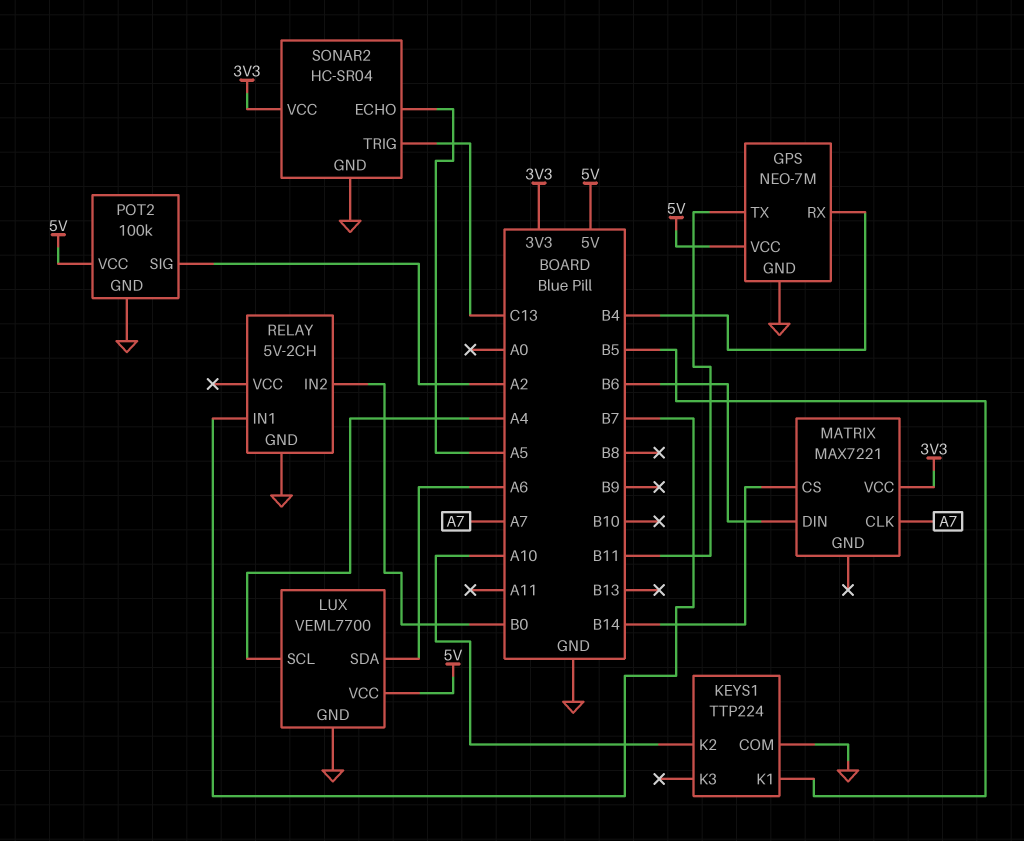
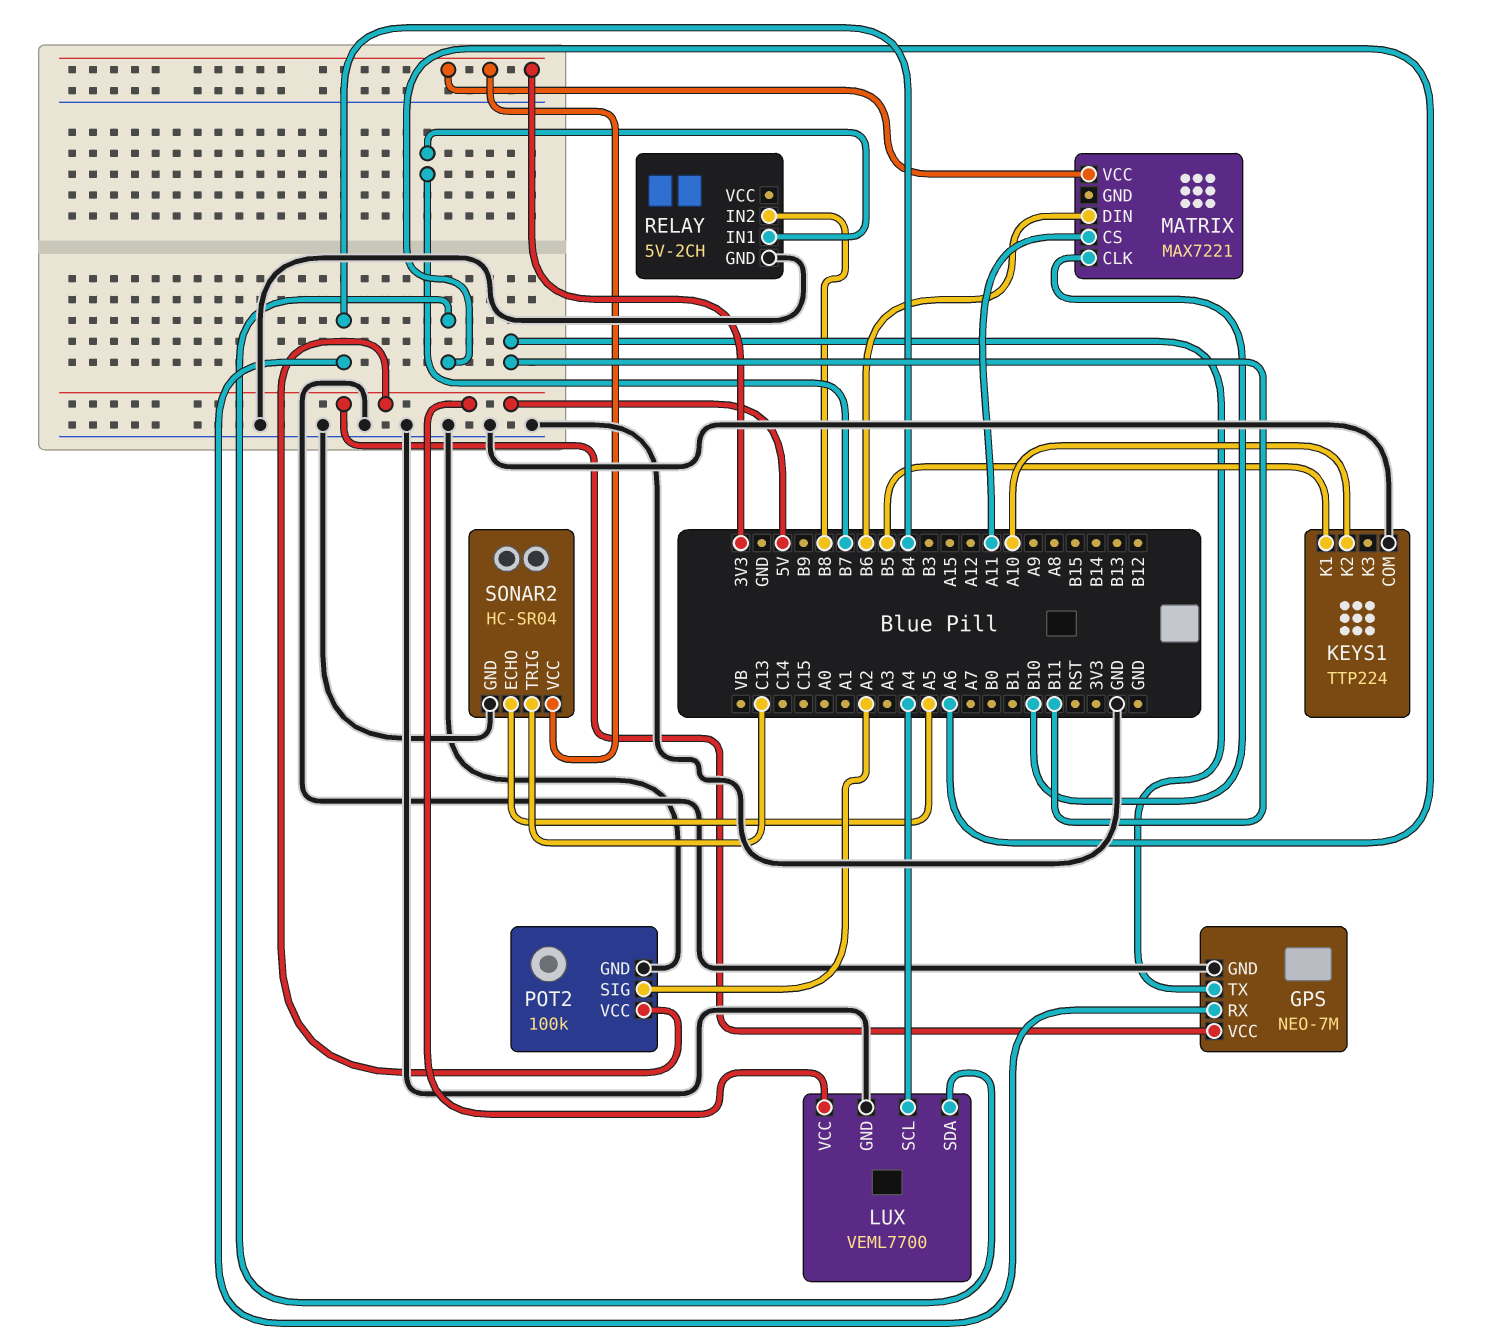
MATRIX pin CLK: A7 -> B10
MATRIX pin CS: B14 -> A11
RELAY pin IN2: B0 -> B8

